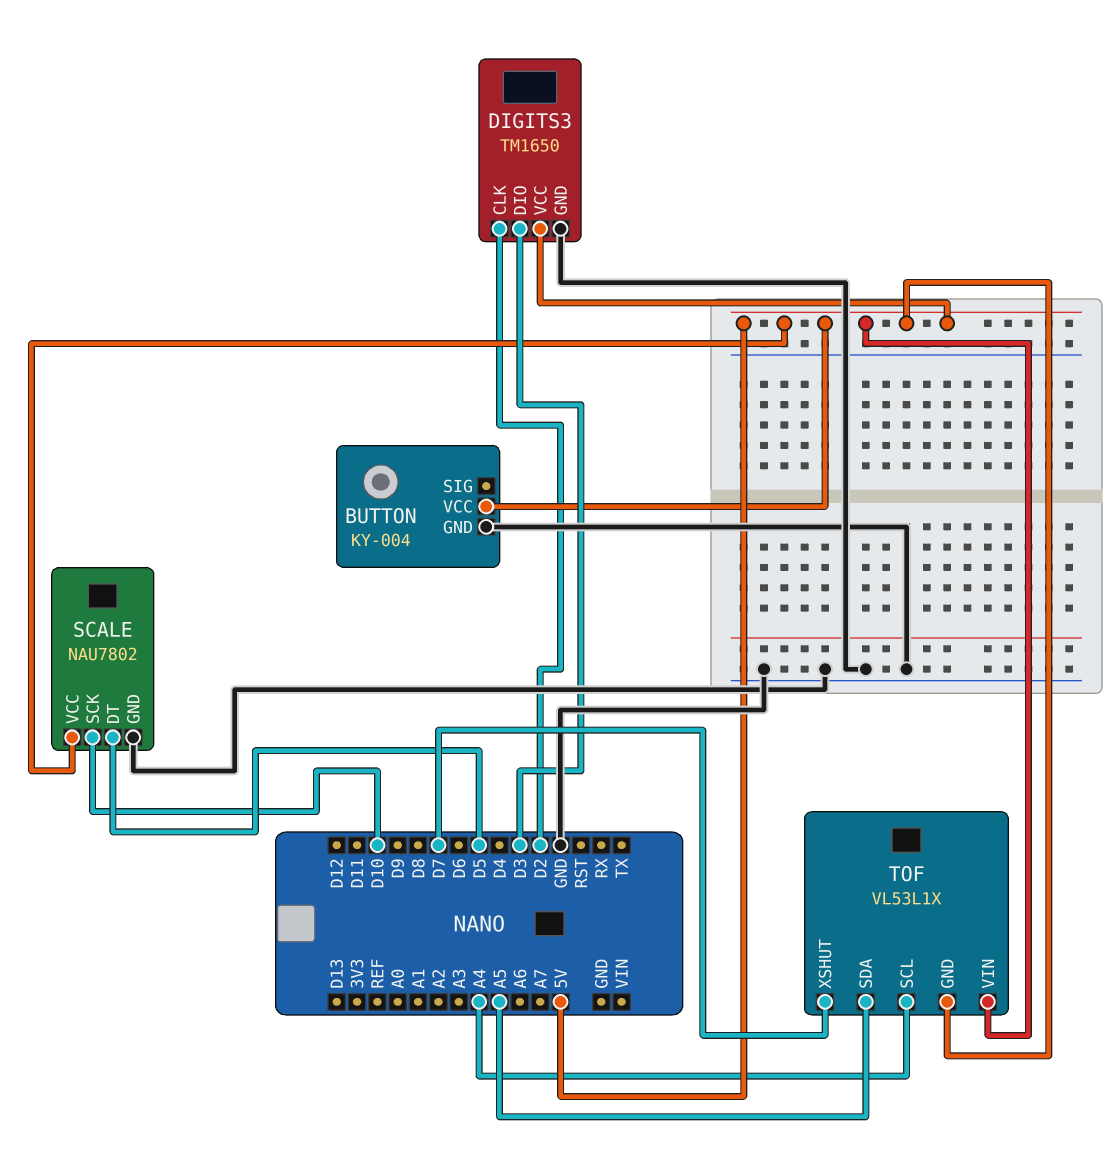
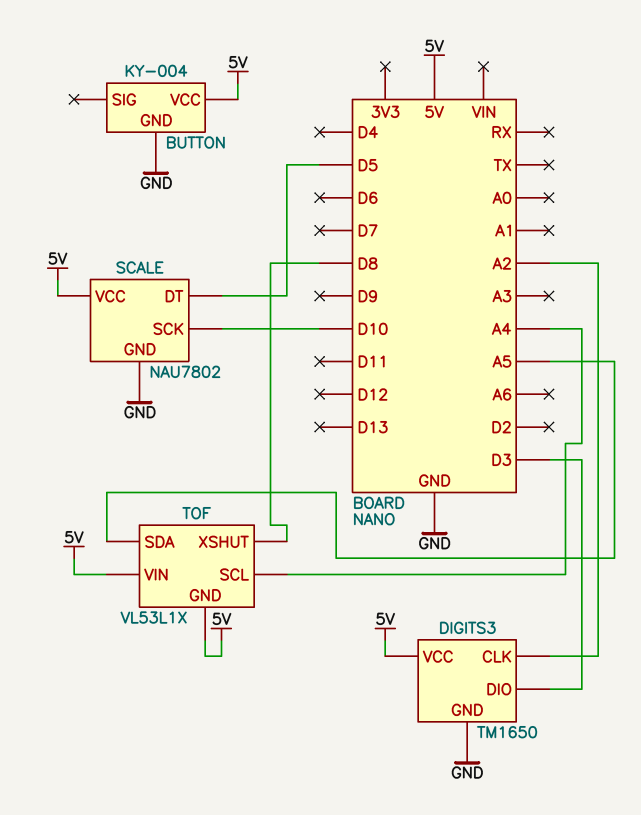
DIGITS3 pin CLK: D2 -> A2
TOF pin XSHUT: D7 -> D8

